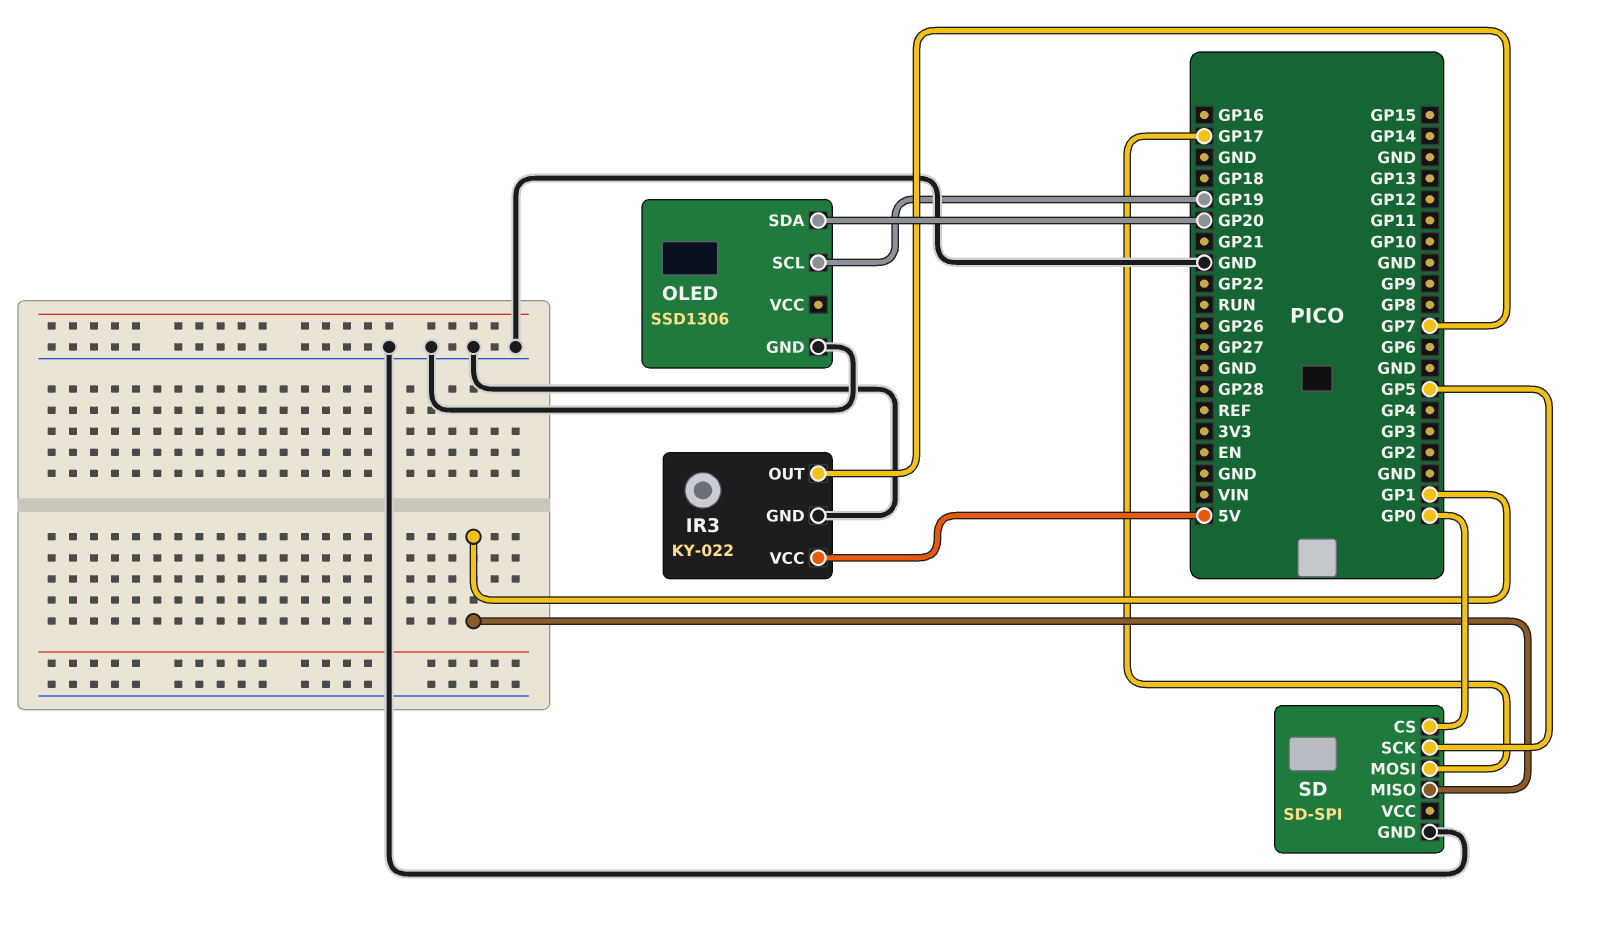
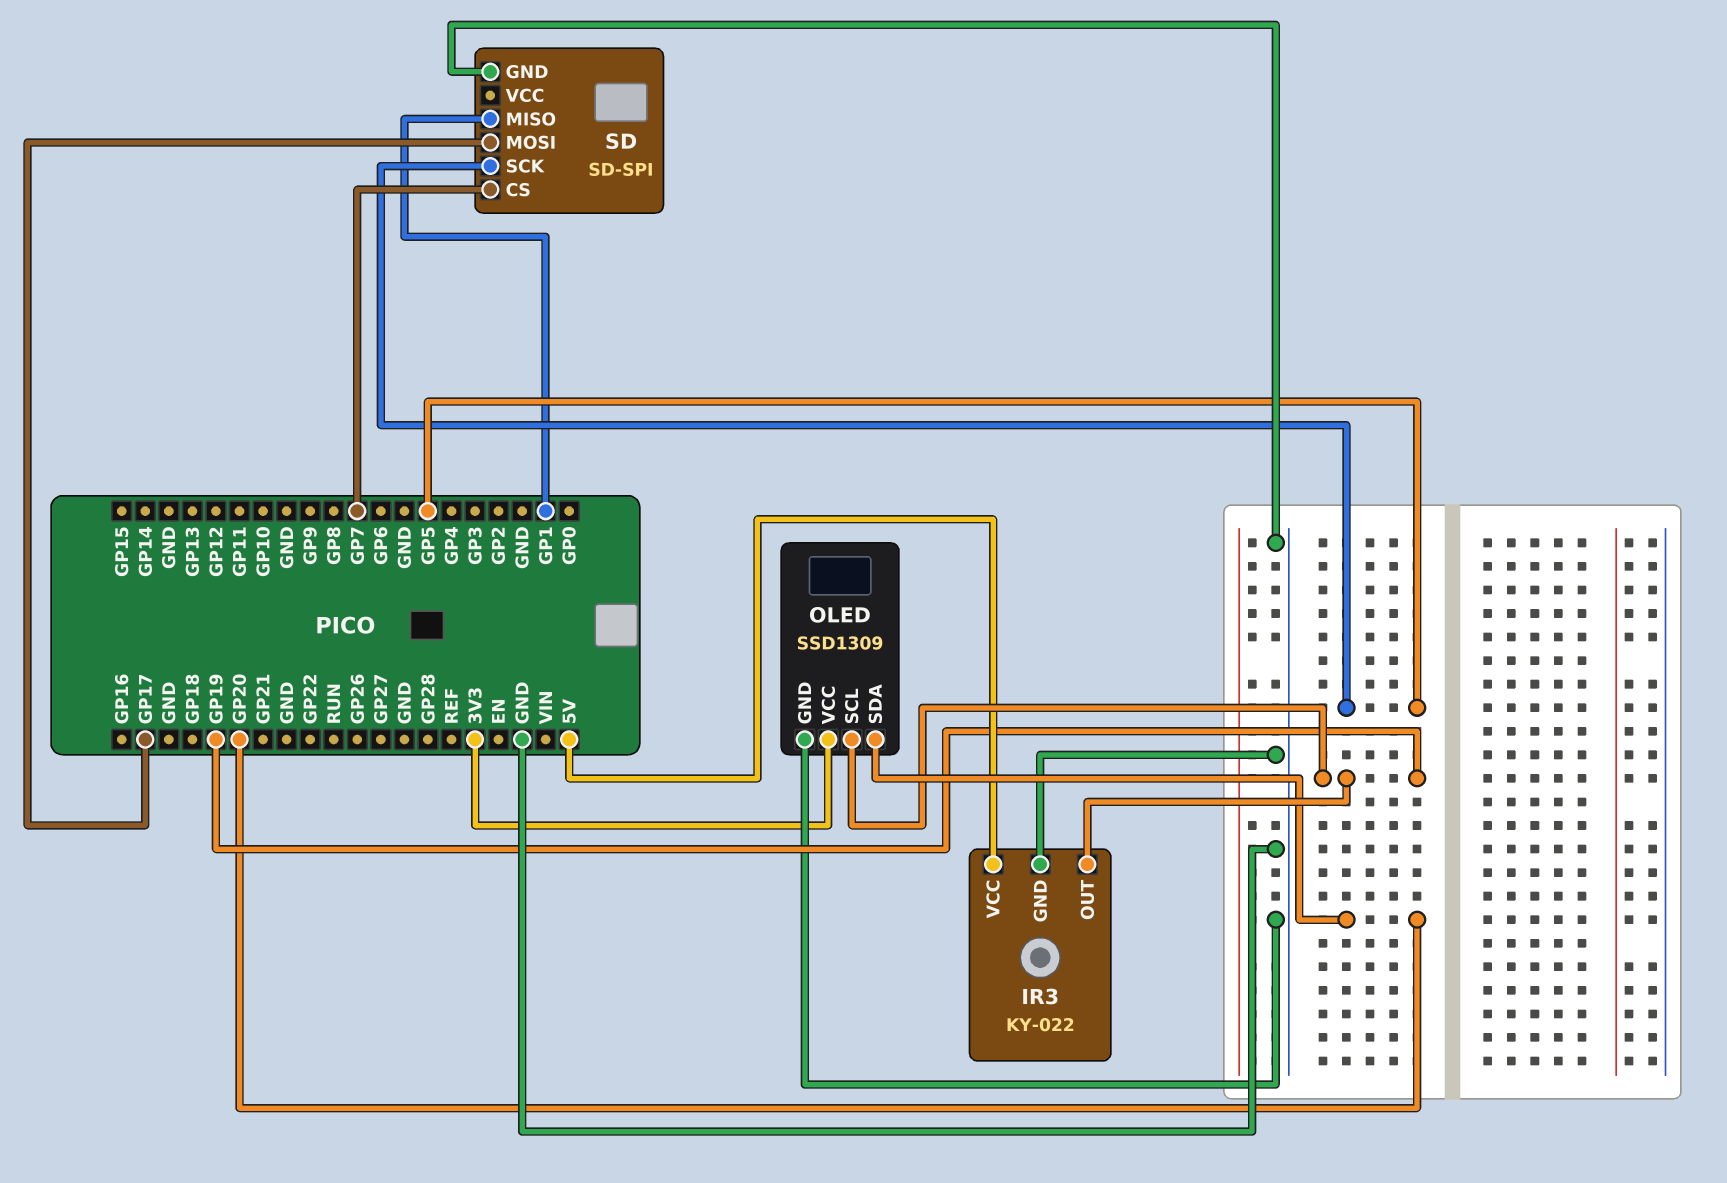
IR3 pin OUT: GP7 -> GP19
OLED: SSD1306 -> SSD1309
OLED pin VCC: none -> 3V3
SD pin CS: GP0 -> GP7

